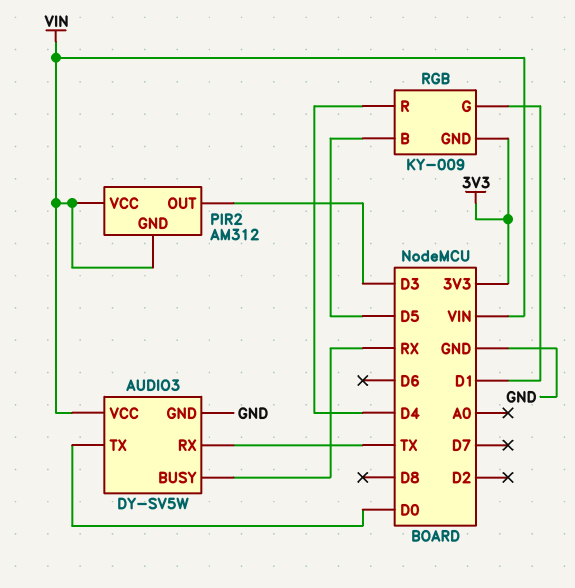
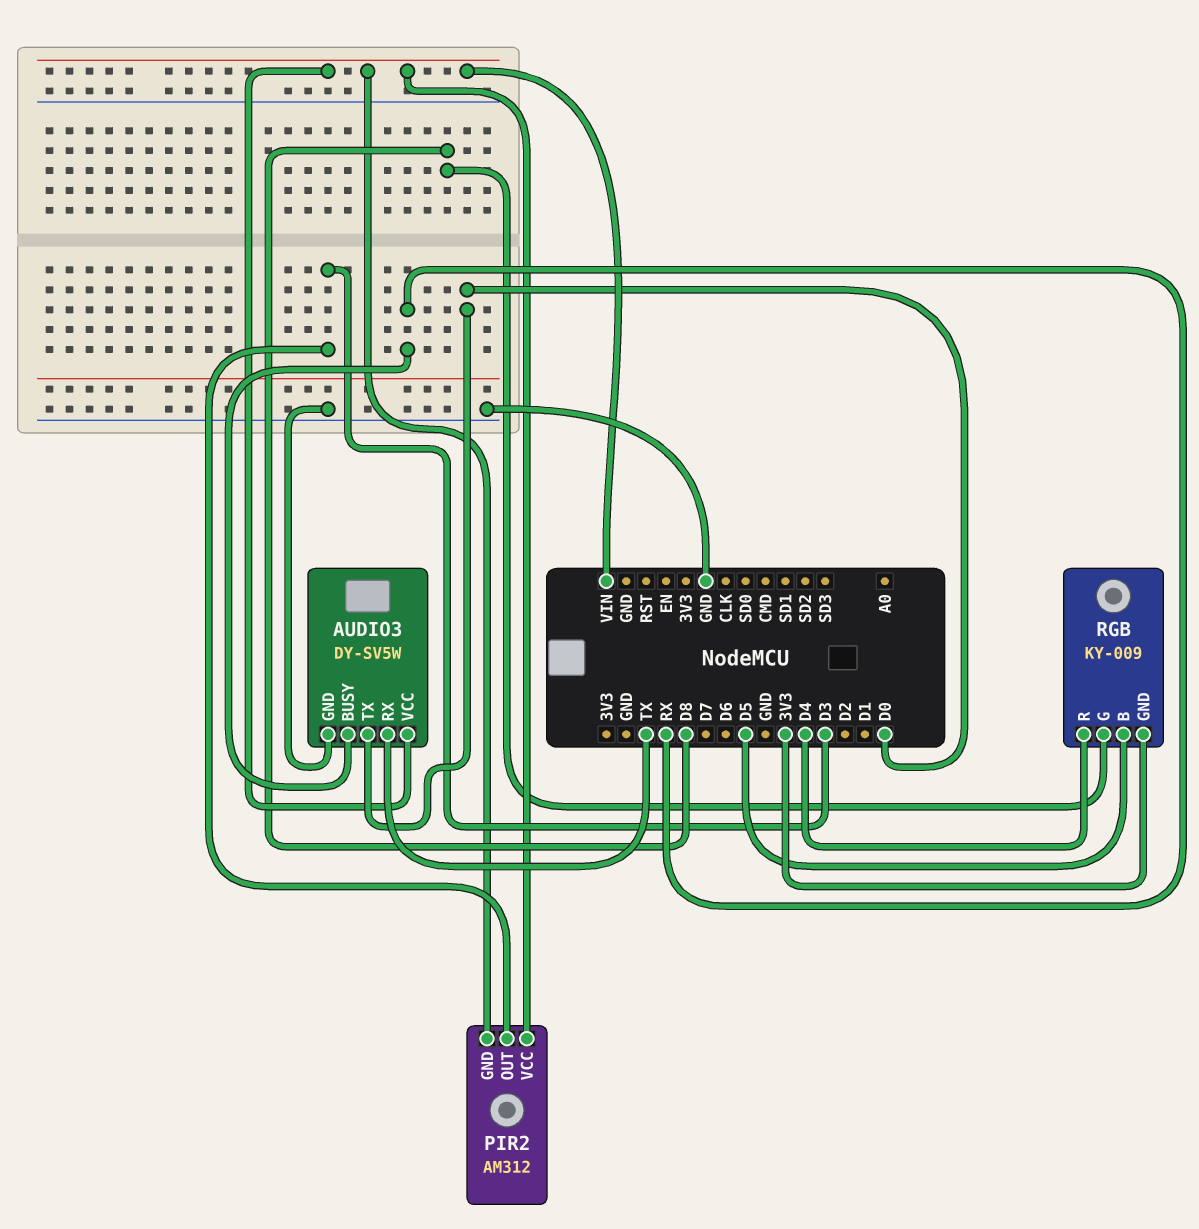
RGB pin G: D1 -> D8

